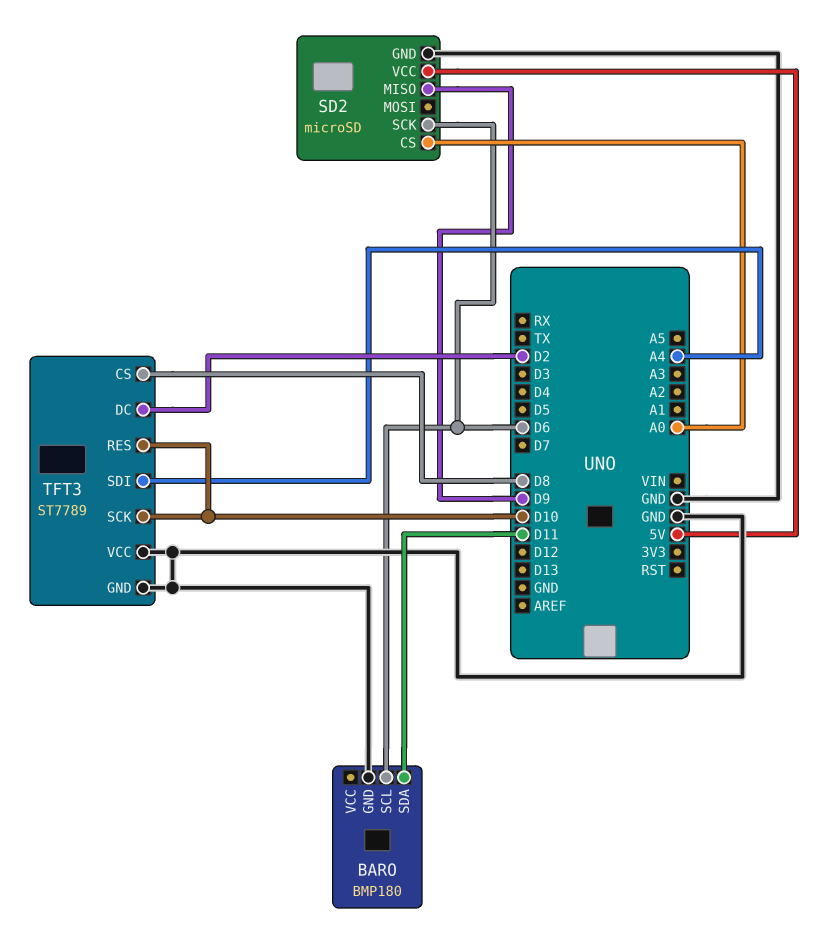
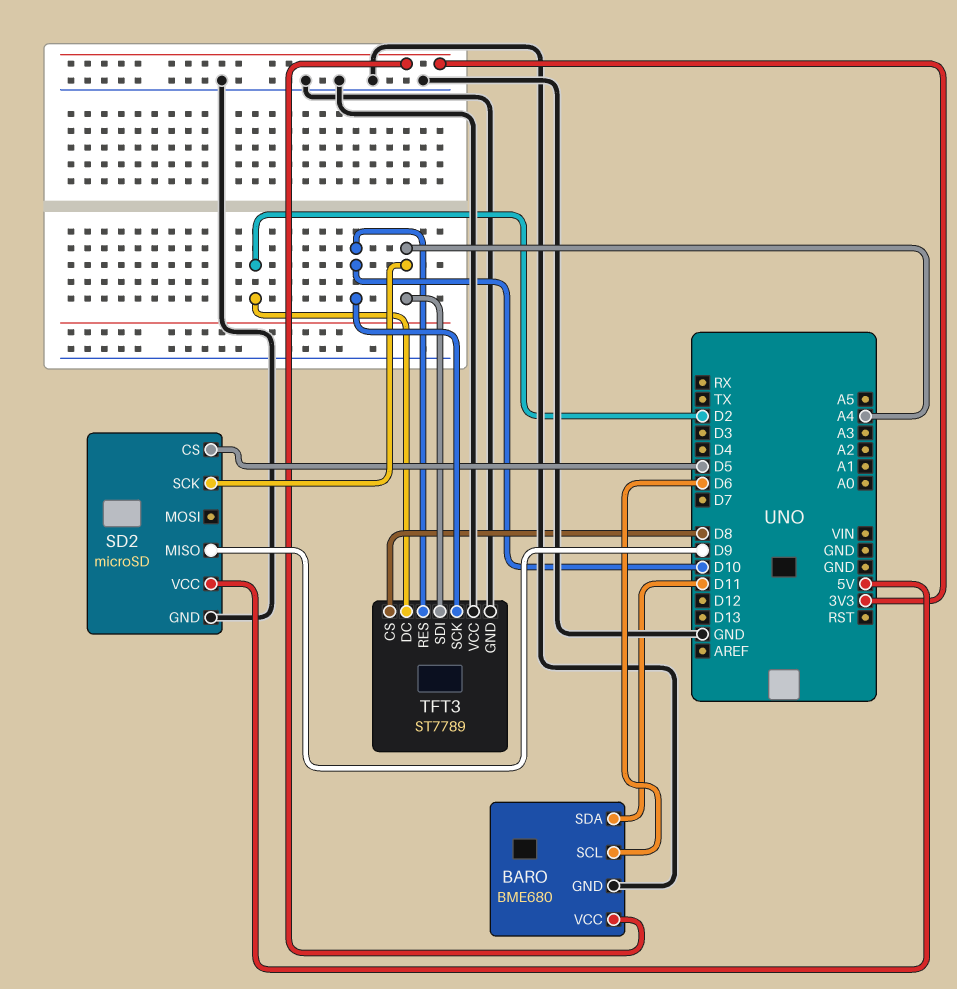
BARO: BMP180 -> BME680
BARO pin VCC: none -> 3V3
SD2 pin CS: A0 -> D5
SD2 pin SCK: D6 -> A4

